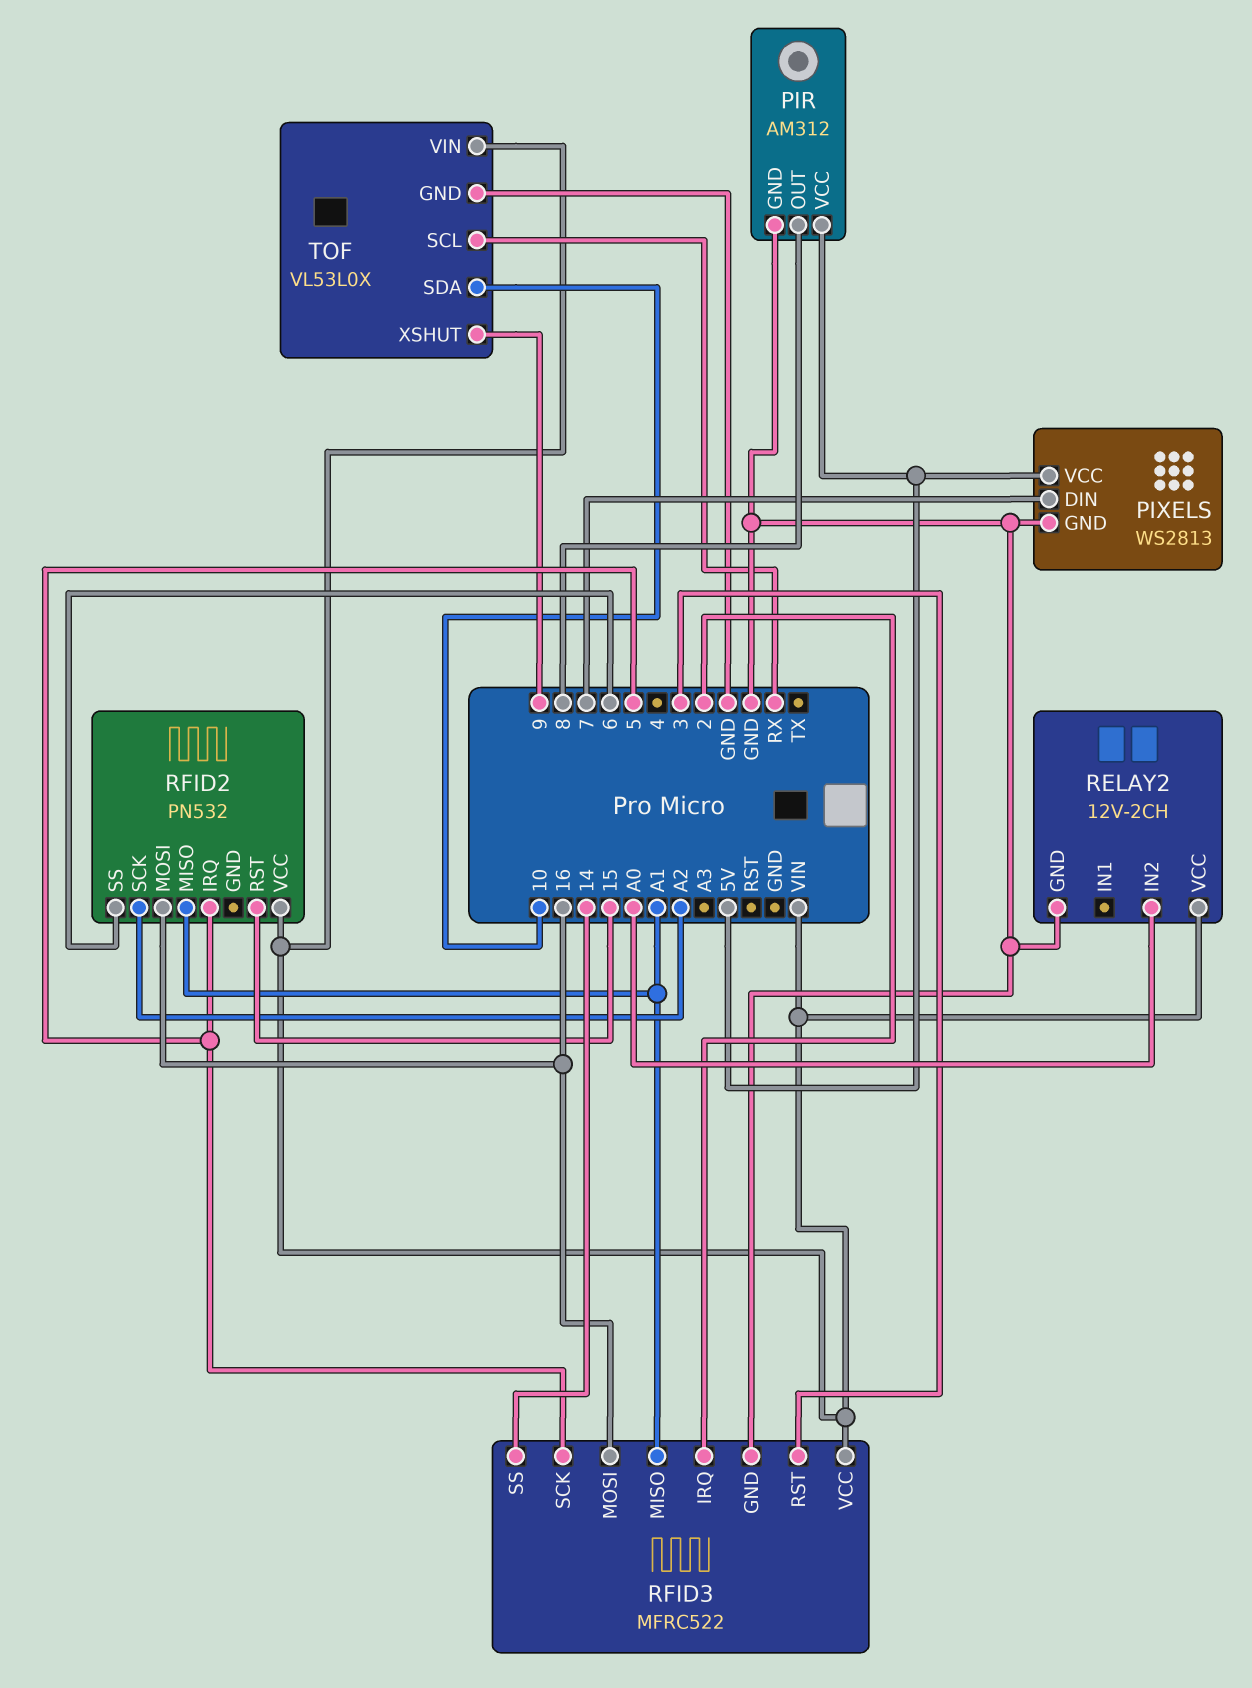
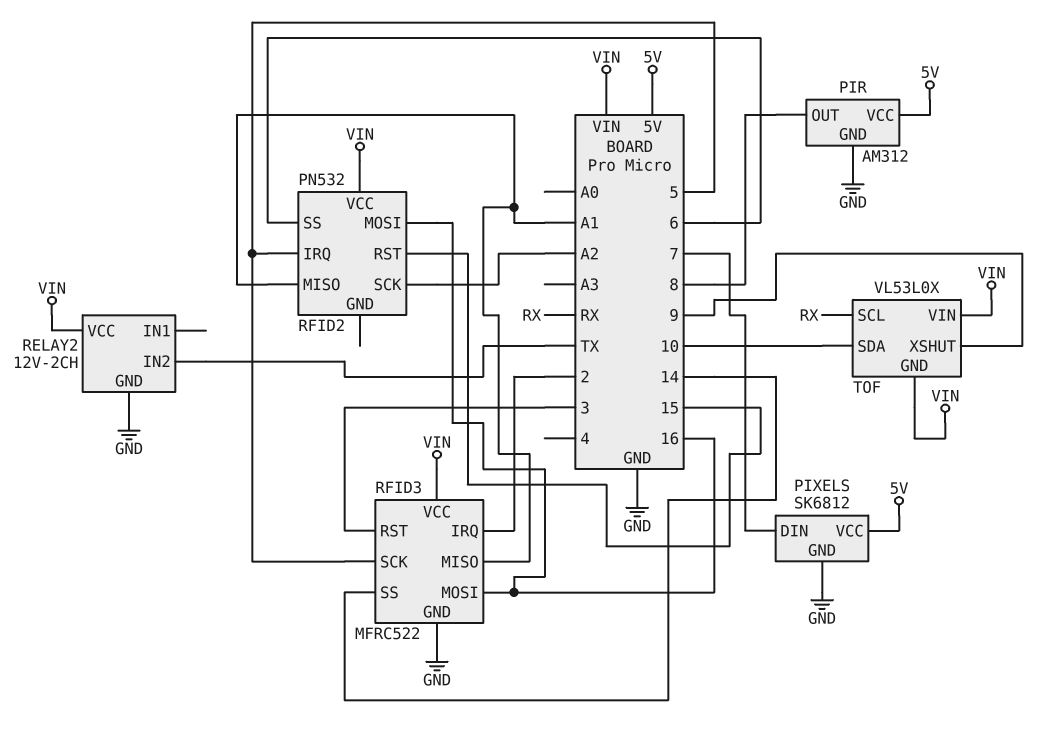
PIXELS: WS2813 -> SK6812
RELAY2 pin IN2: A0 -> TX
TOF pin GND: GND -> VIN

